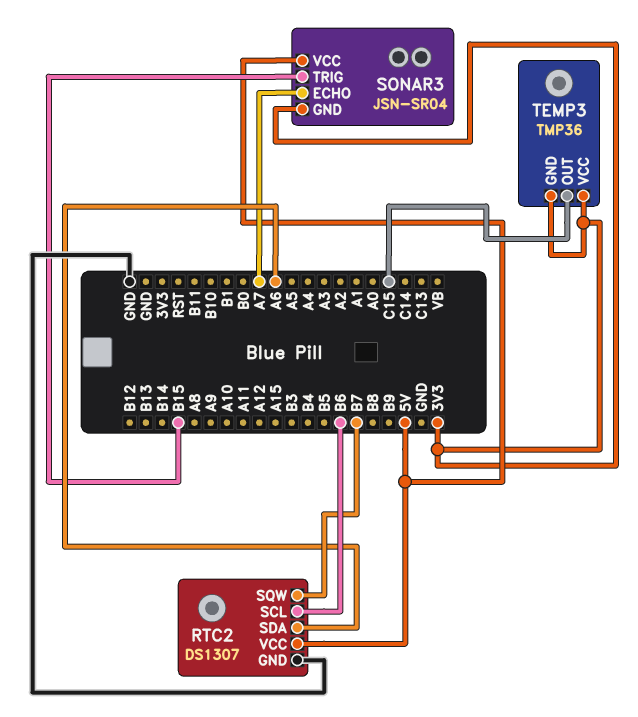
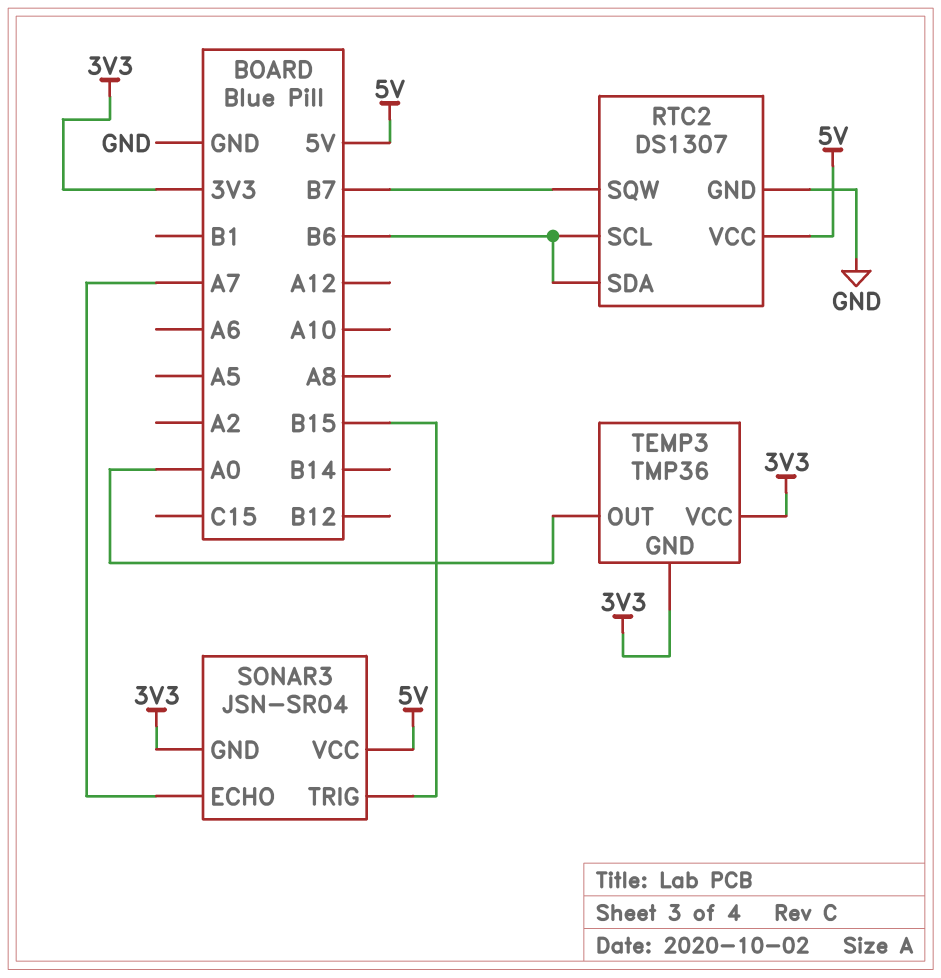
RTC2 pin SDA: A6 -> B6
TEMP3 pin OUT: C15 -> A0

